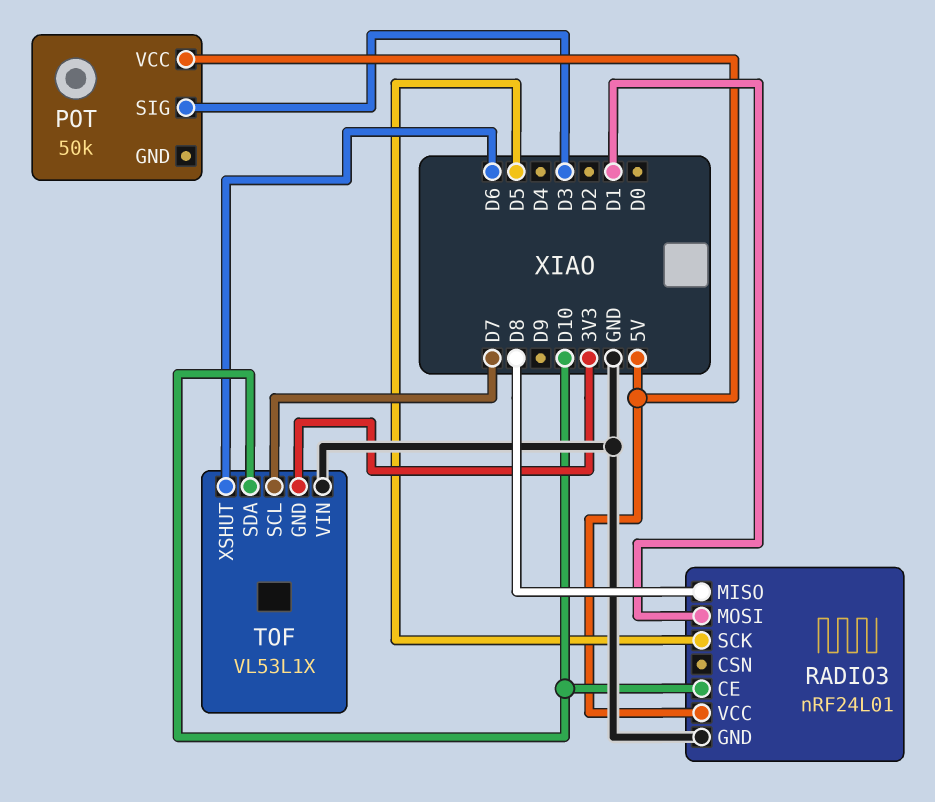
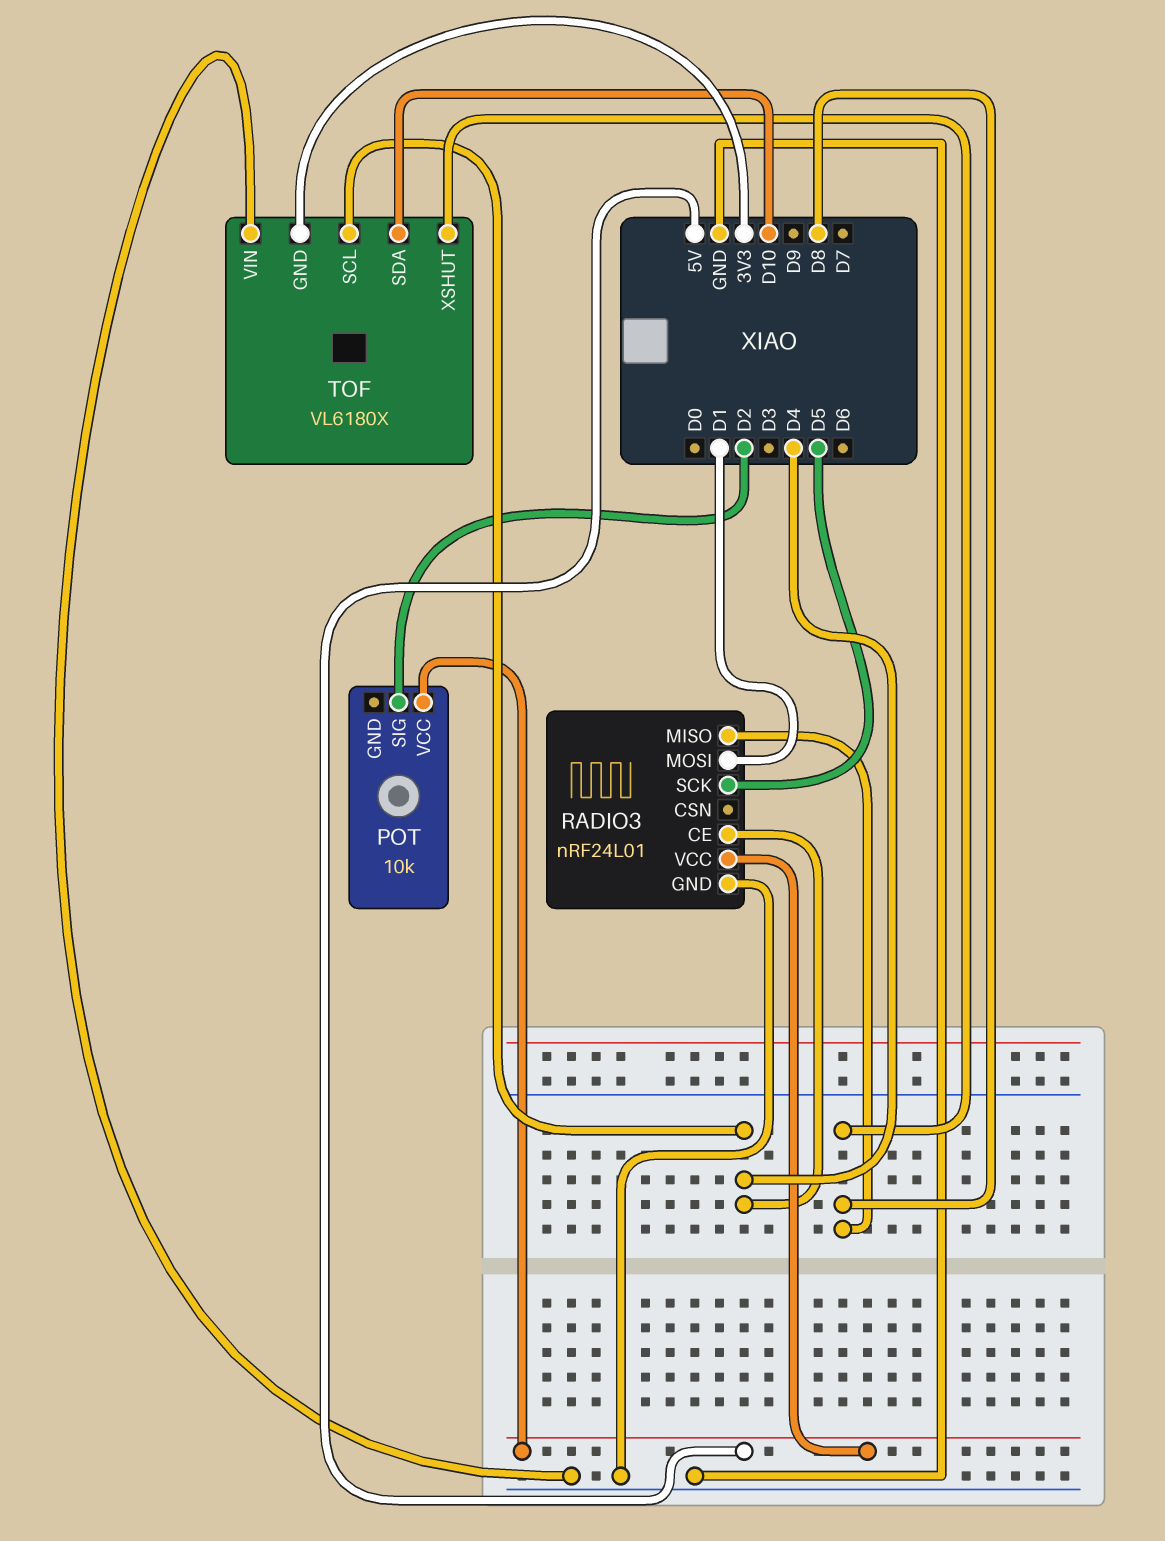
POT: 50k -> 10k
POT pin SIG: D3 -> D2
RADIO3 pin CE: D10 -> D4
TOF: VL53L1X -> VL6180X
TOF pin SCL: D7 -> D4
TOF pin XSHUT: D6 -> D8

